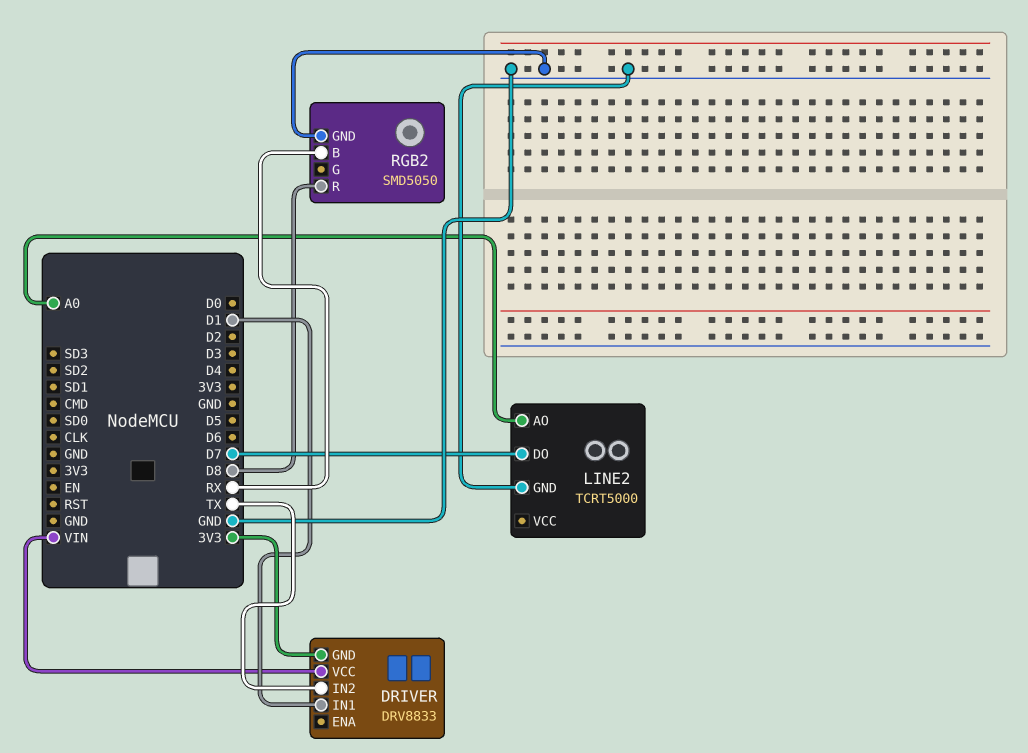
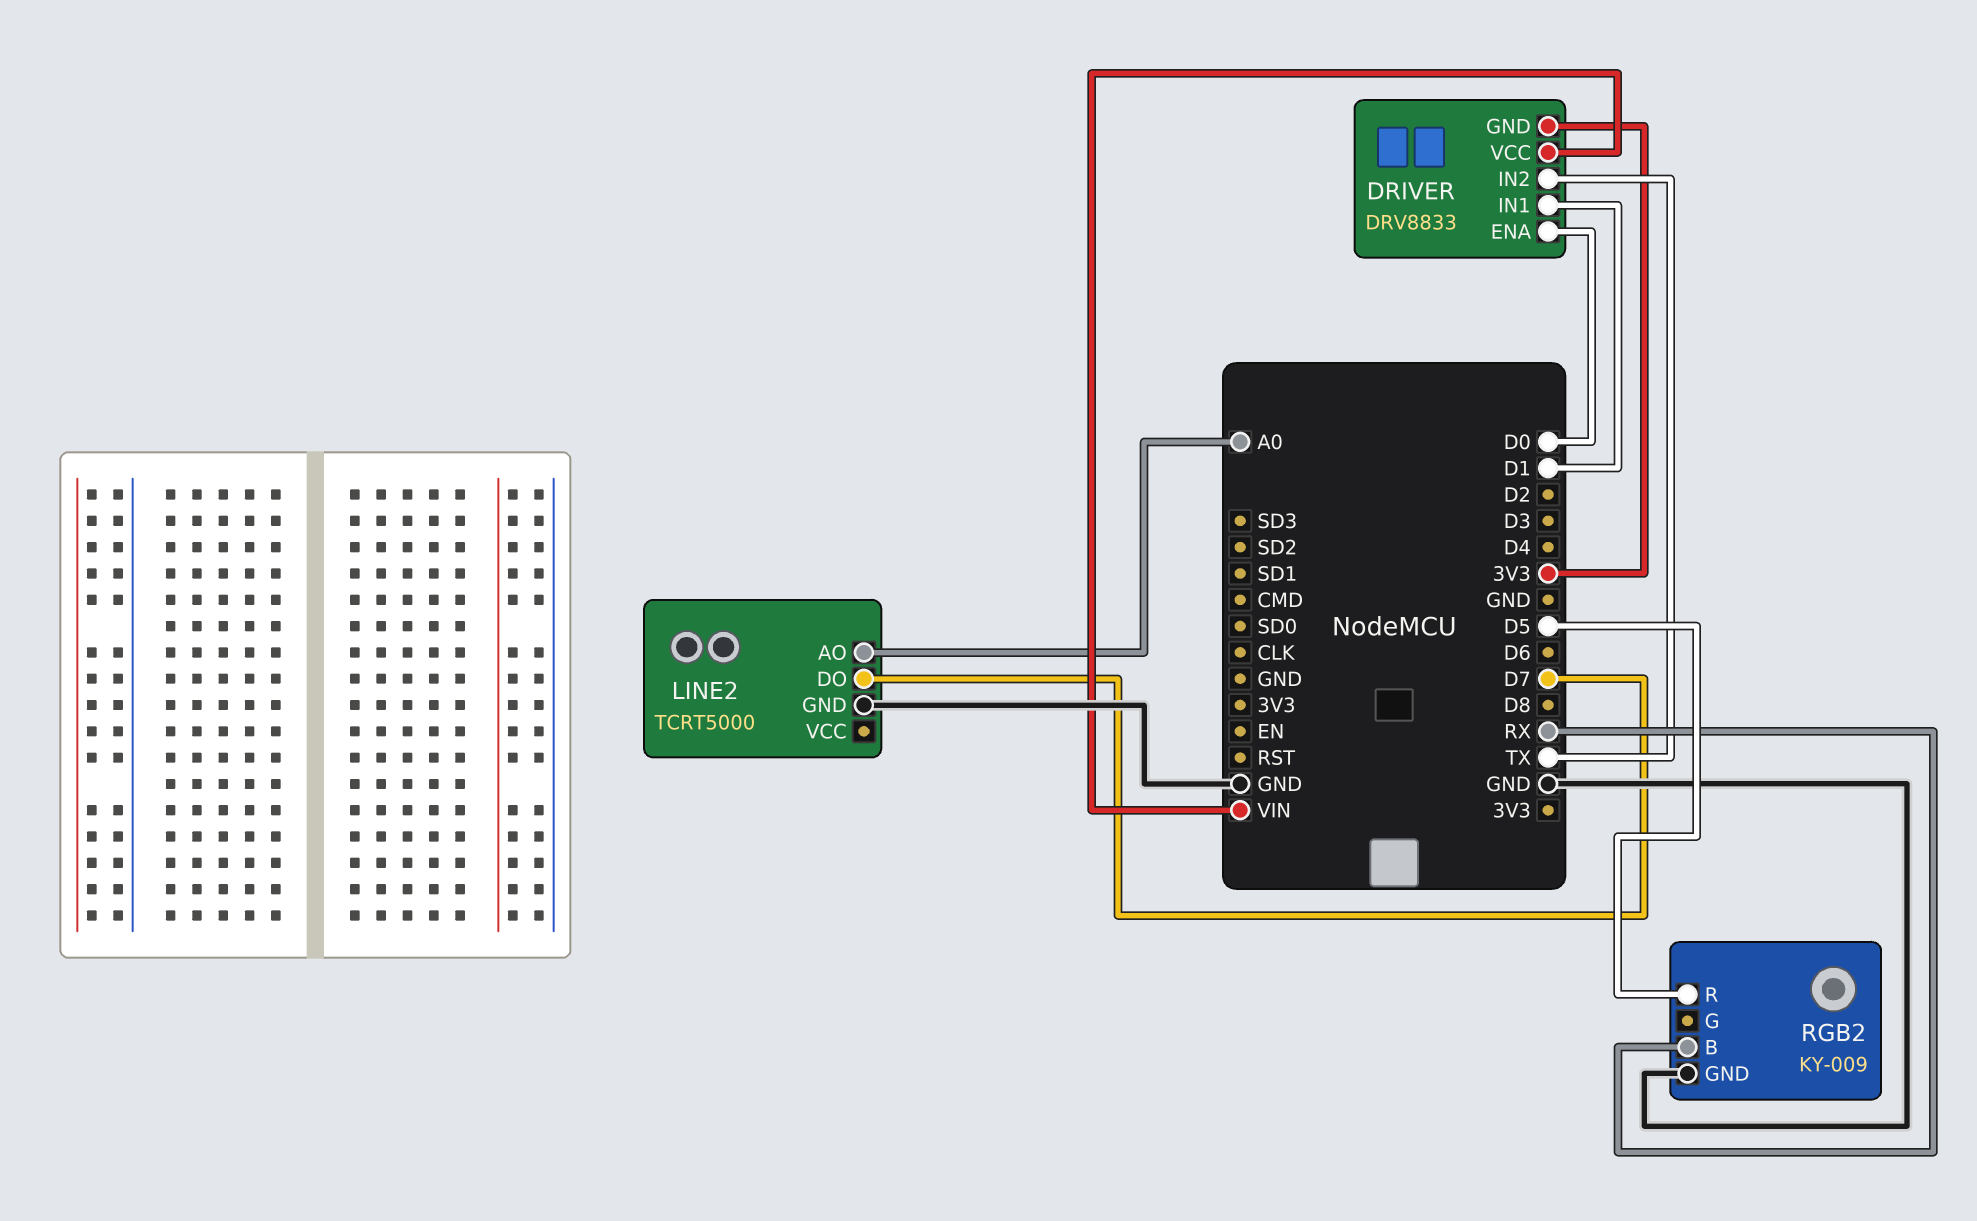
DRIVER pin ENA: none -> D0
RGB2: SMD5050 -> KY-009
RGB2 pin R: D8 -> D5

